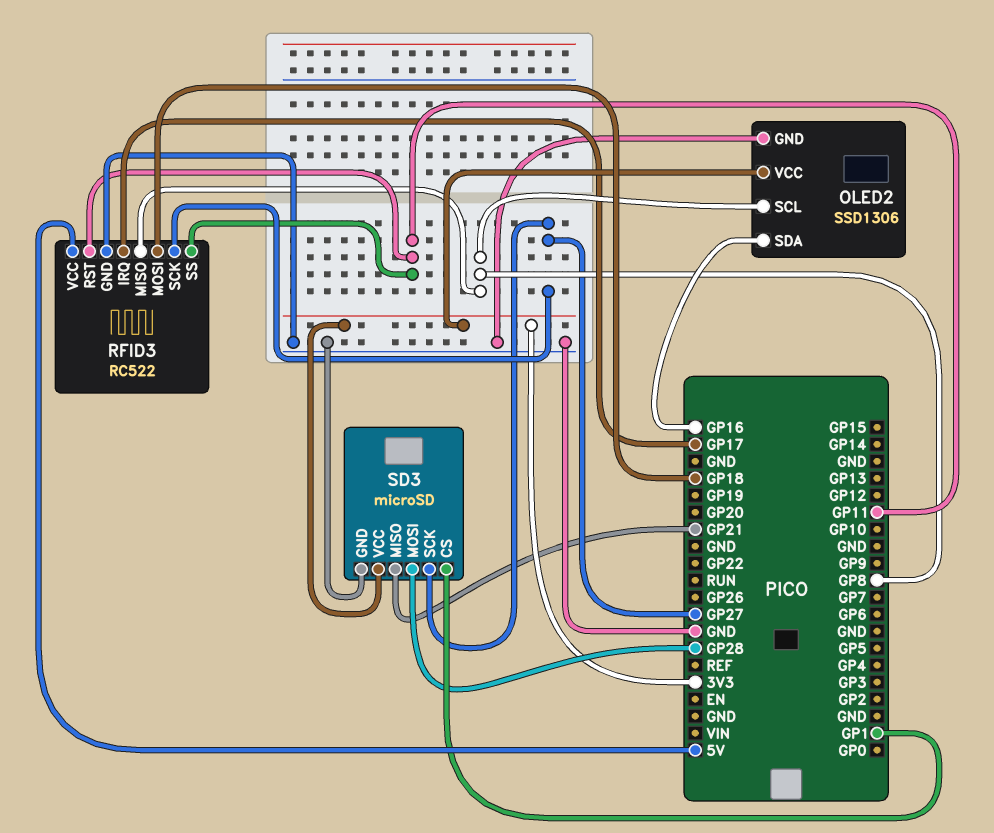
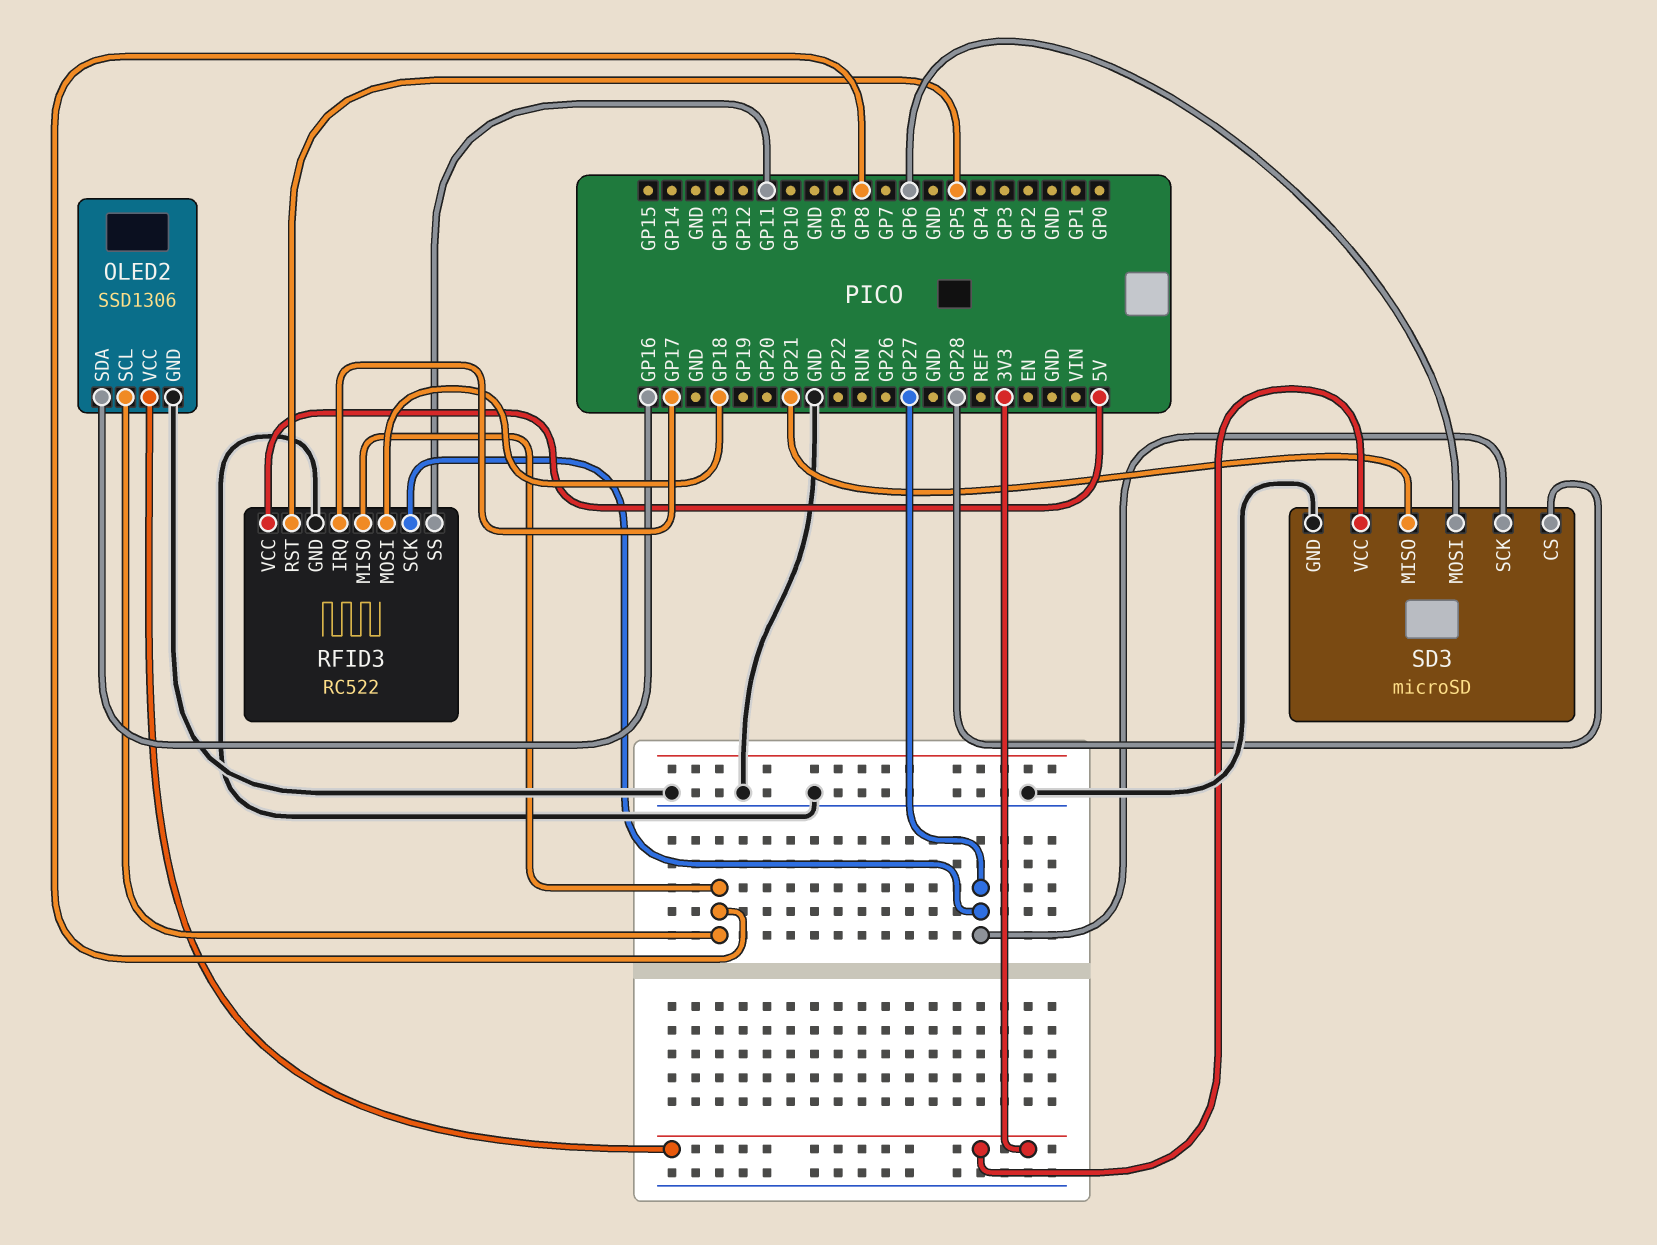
RFID3 pin RST: GP11 -> GP5
SD3 pin CS: GP1 -> GP28
SD3 pin MOSI: GP28 -> GP6

